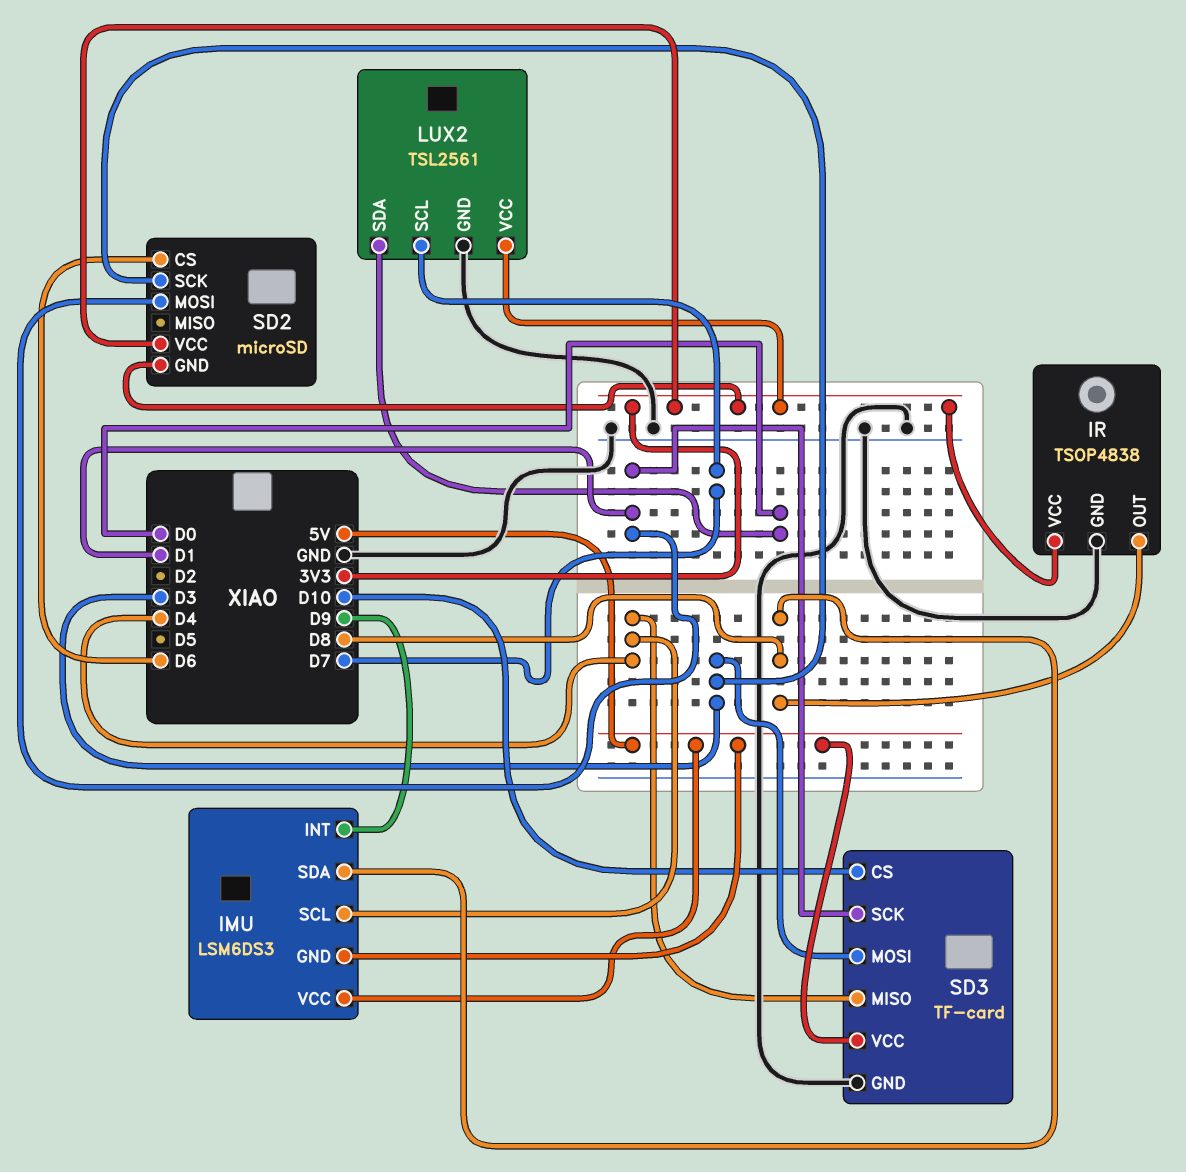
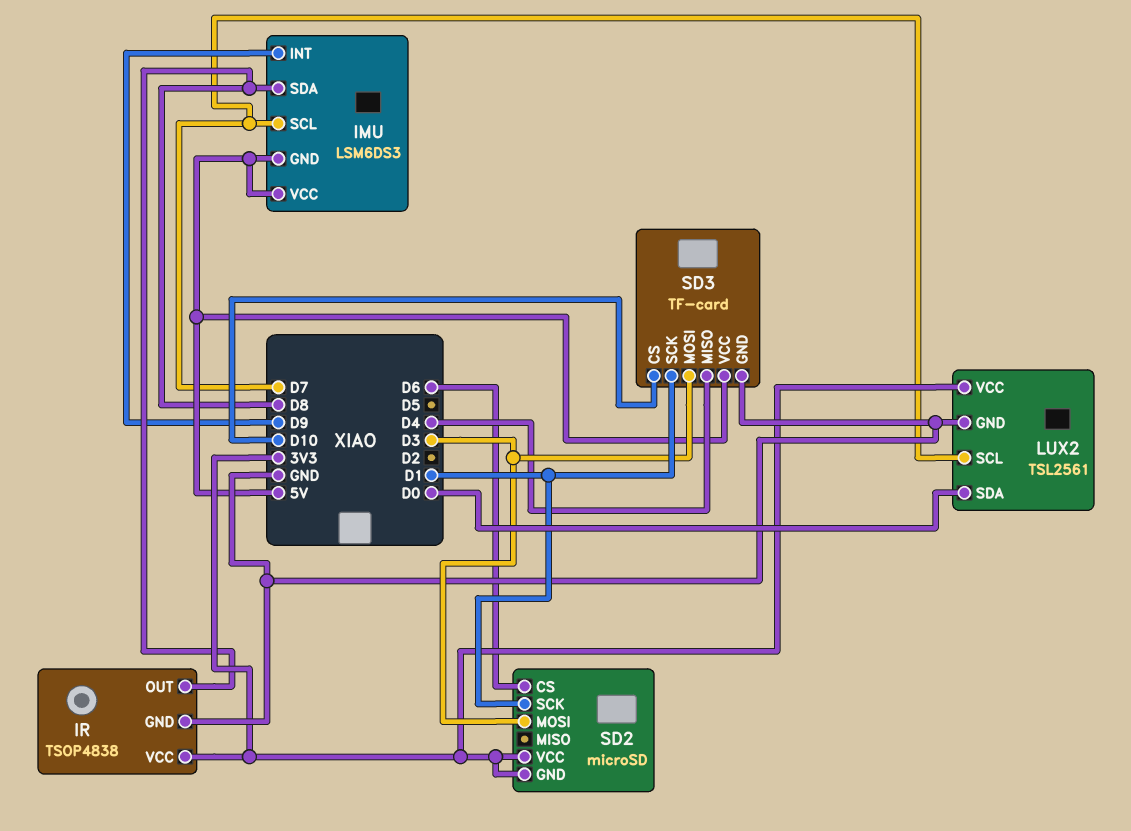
IMU pin SCL: D4 -> D7
SD2 pin MOSI: D1 -> D3
SD2 pin SCK: D3 -> D1

